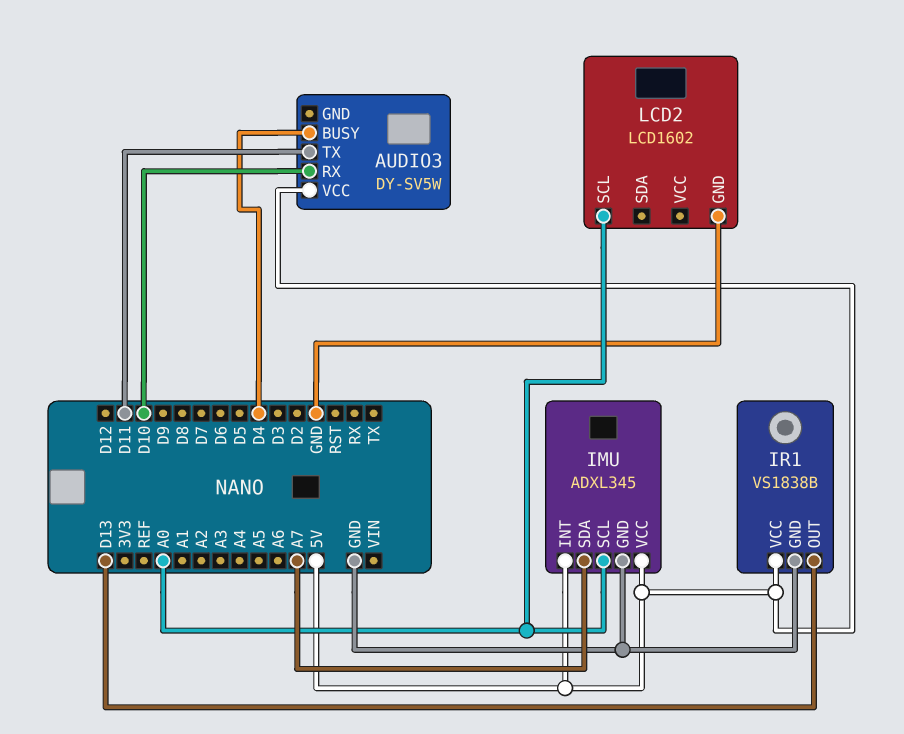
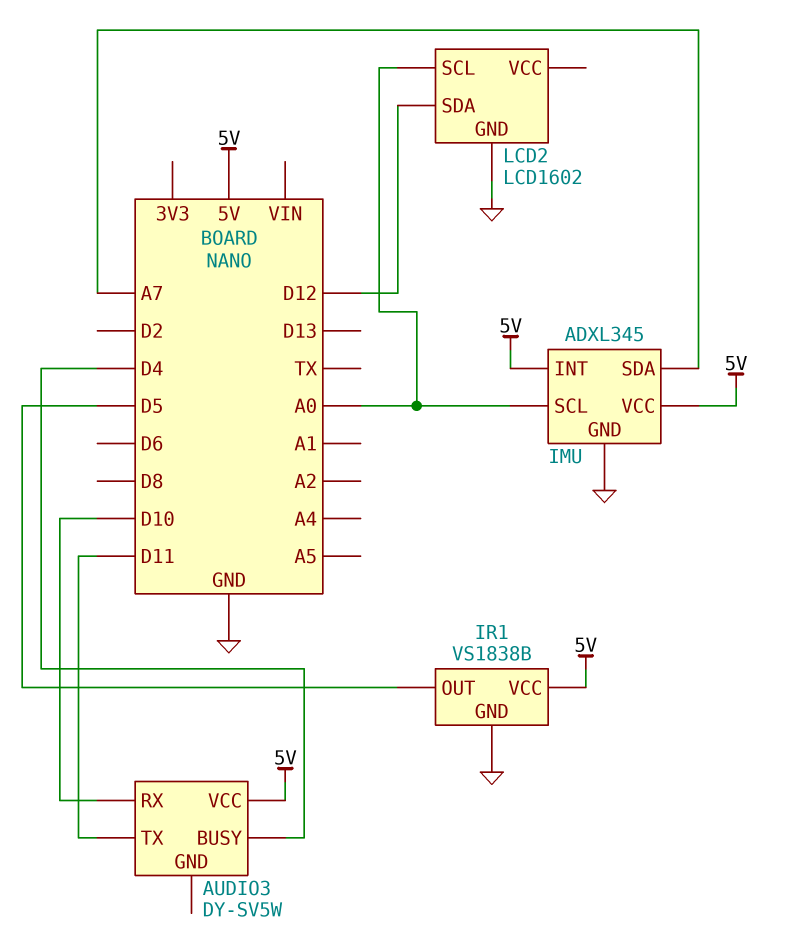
IR1 pin OUT: D13 -> D5
LCD2 pin SDA: none -> D12

